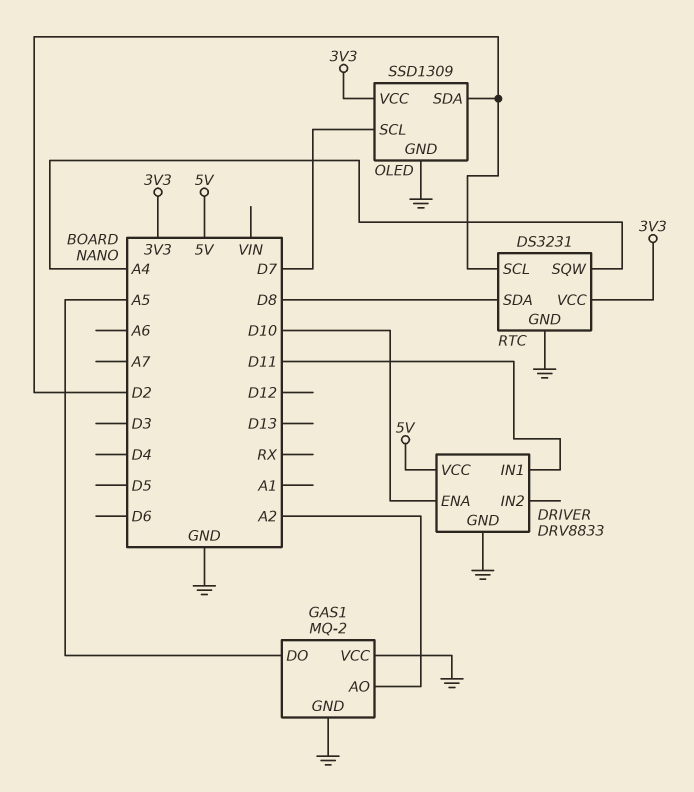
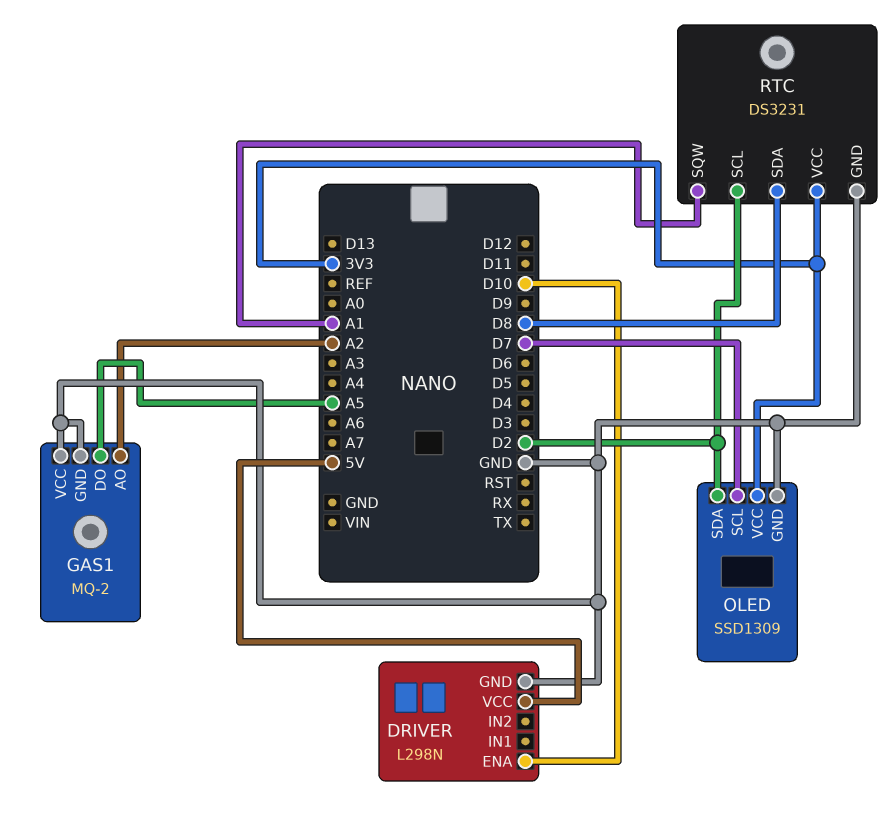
DRIVER: DRV8833 -> L298N
DRIVER pin IN1: D11 -> none
RTC pin SQW: A4 -> A1

